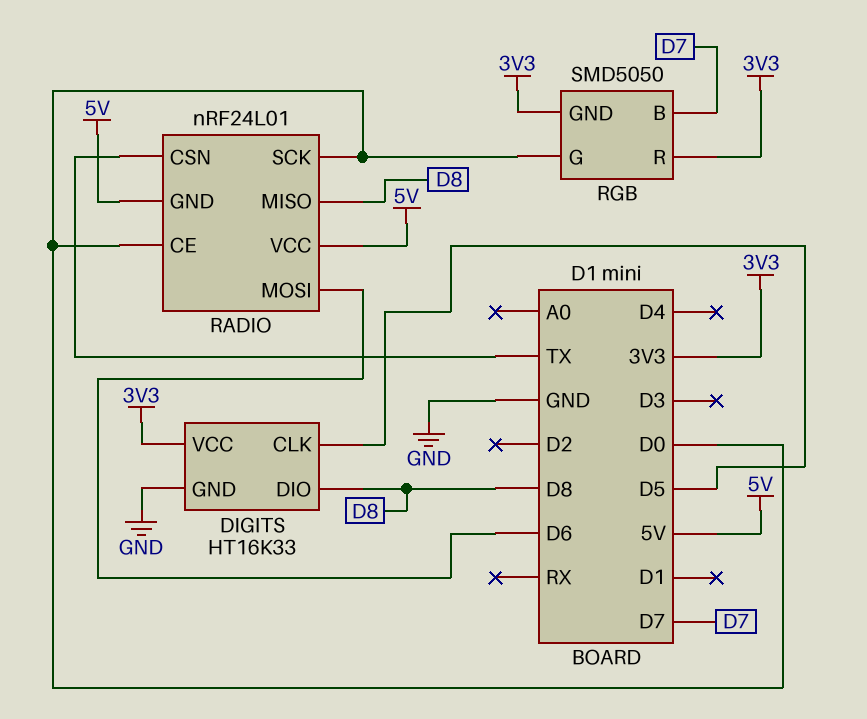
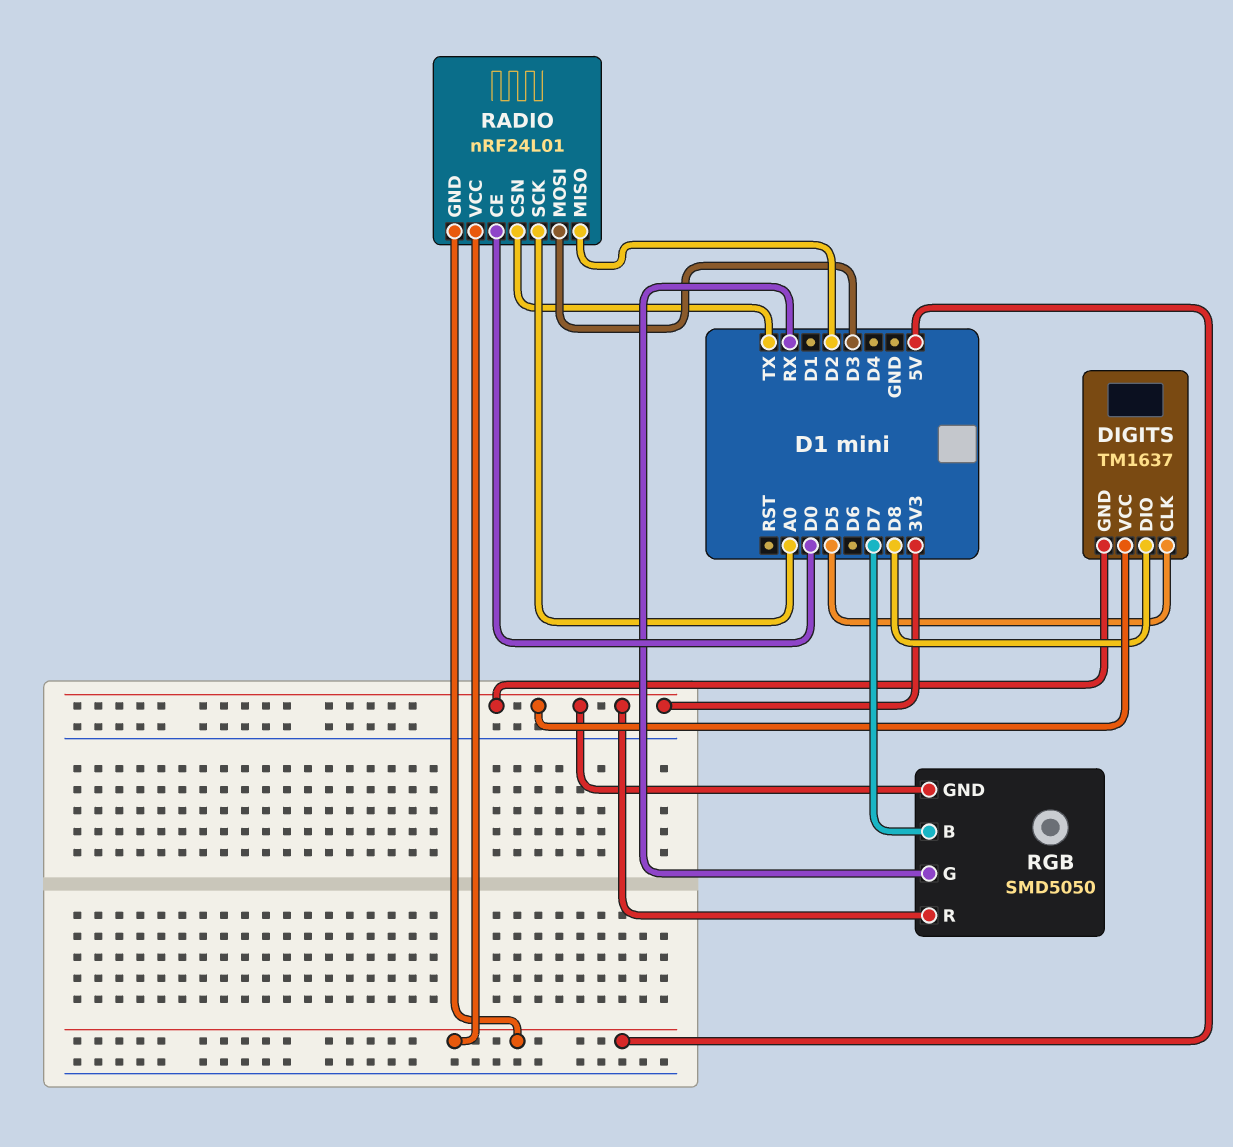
DIGITS: HT16K33 -> TM1637
DIGITS pin GND: GND -> 3V3
RADIO pin MISO: D8 -> D2
RADIO pin MOSI: D6 -> D3
RADIO pin SCK: D0 -> A0
RGB pin G: D0 -> RX

